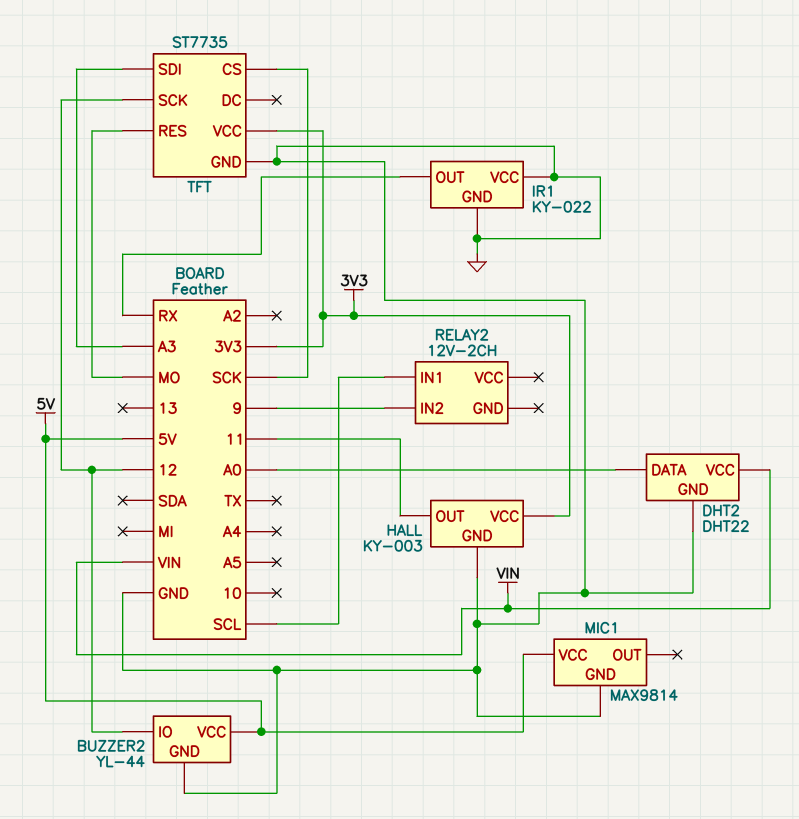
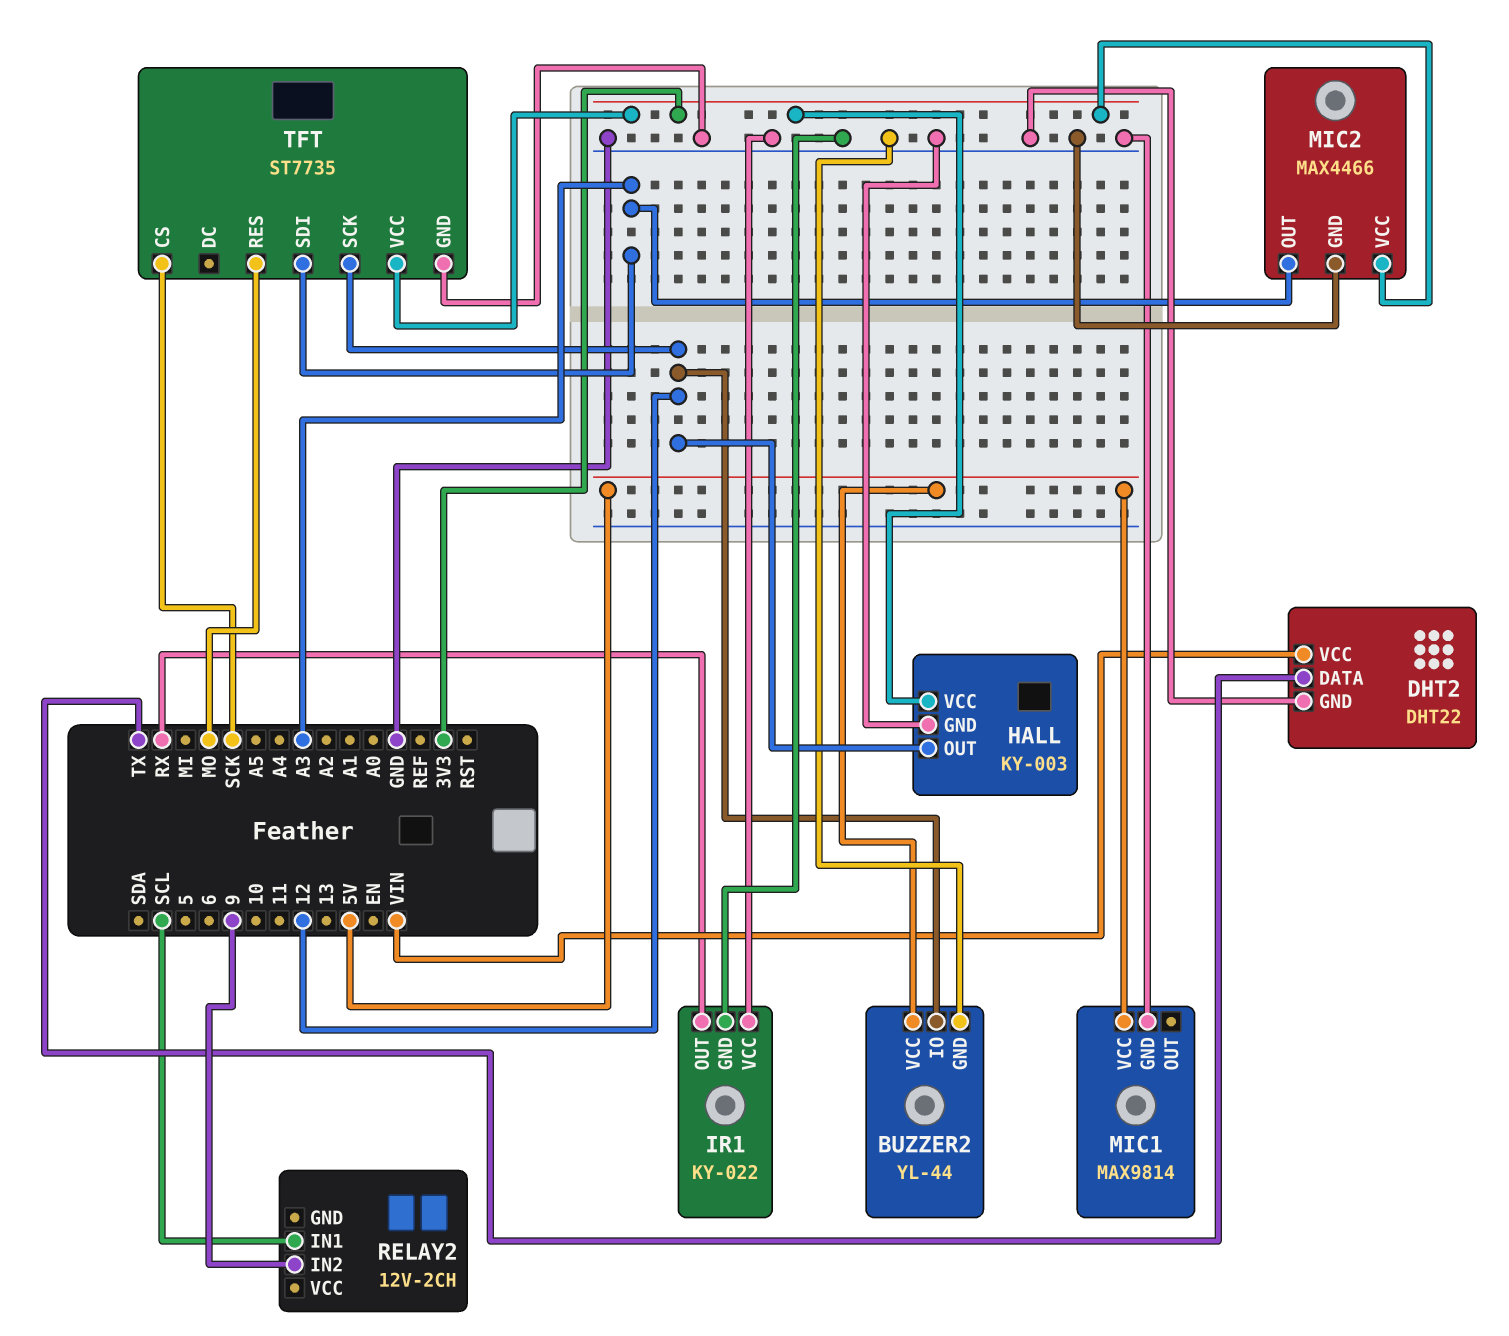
DHT2 pin DATA: A0 -> TX
HALL pin OUT: 11 -> 12
MIC2: none -> MAX4466
MIC2 pin GND: none -> GND
MIC2 pin OUT: none -> A3
MIC2 pin VCC: none -> 3V3

